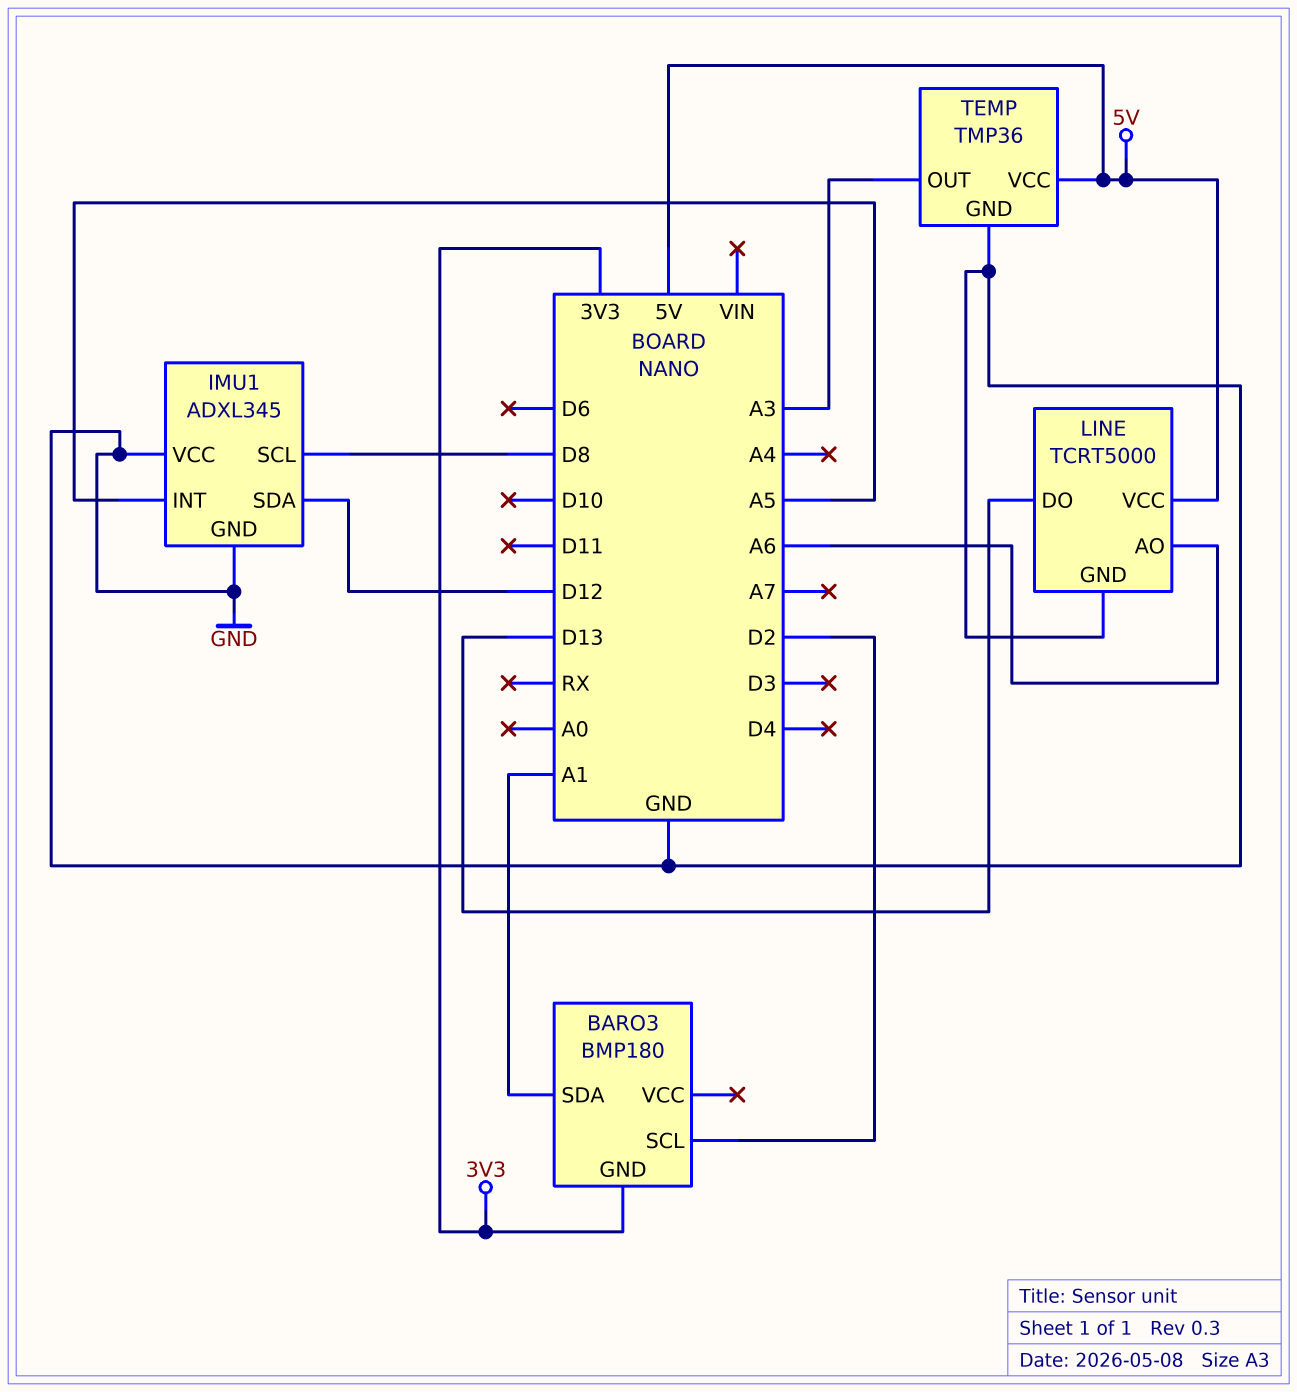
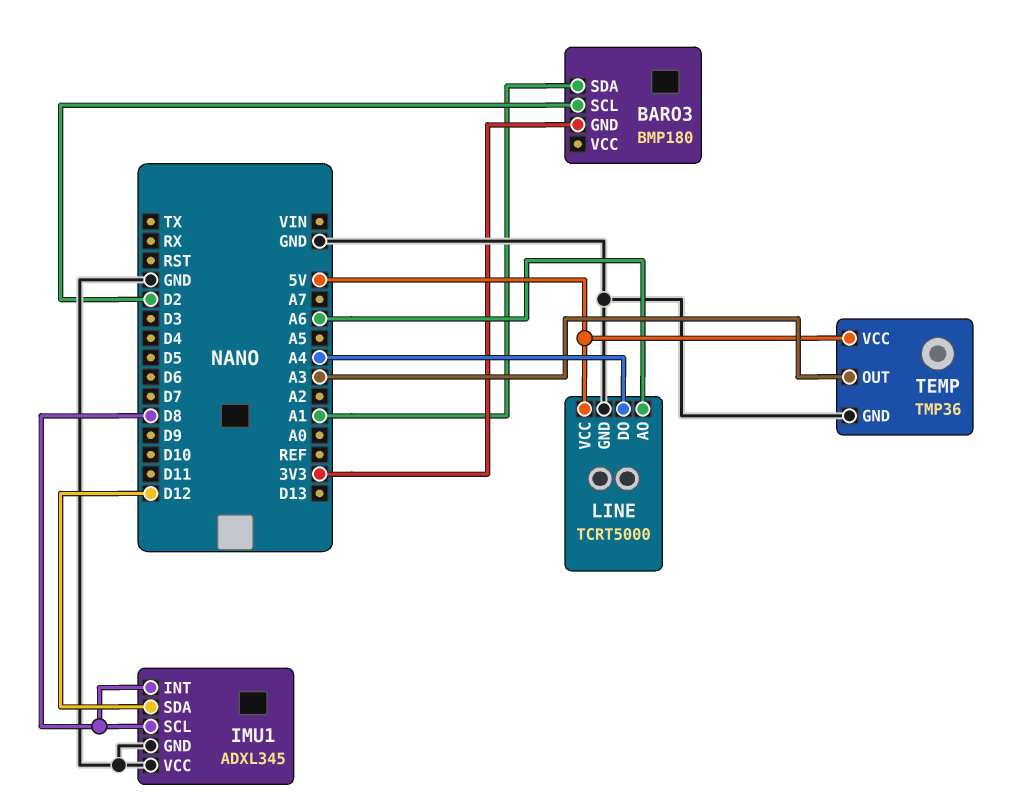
IMU1 pin INT: A5 -> D8
LINE pin DO: D13 -> A4

